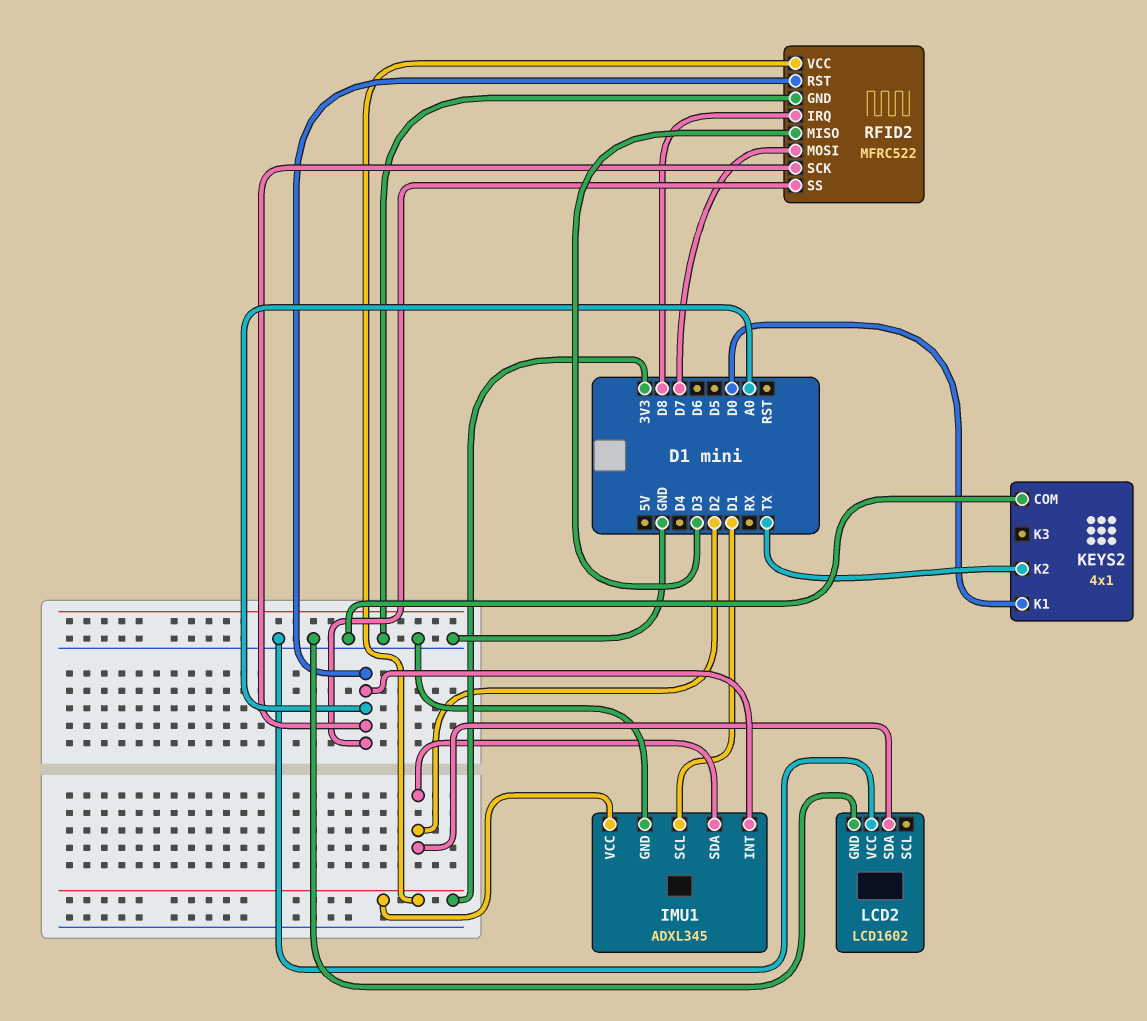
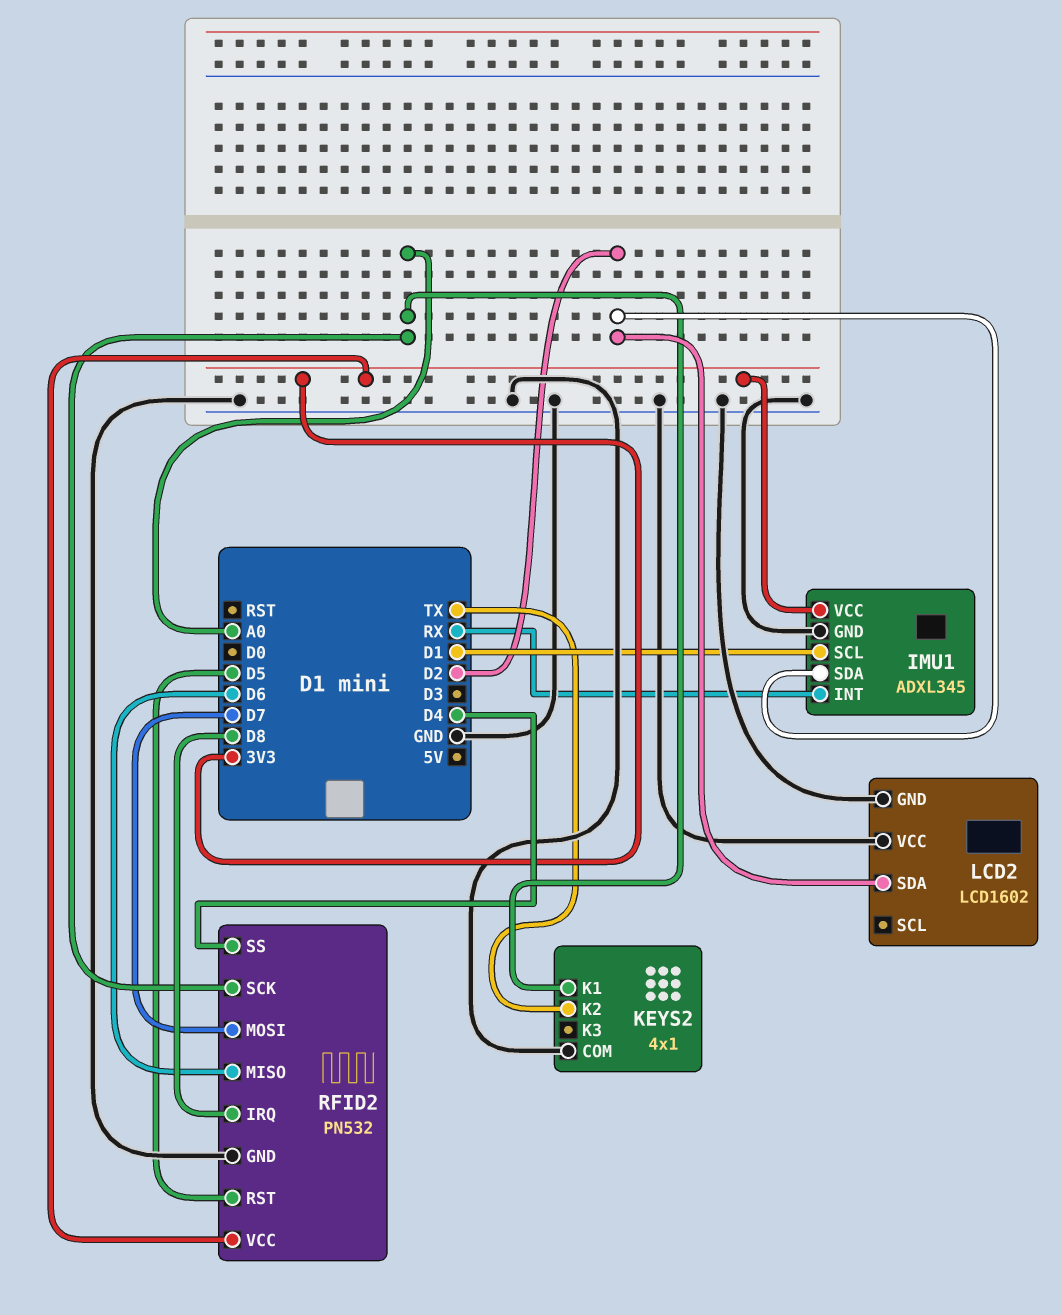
IMU1 pin INT: A0 -> RX
KEYS2 pin K1: D0 -> A0
RFID2: MFRC522 -> PN532
RFID2 pin MISO: D3 -> D6
RFID2 pin RST: A0 -> D5
RFID2 pin SS: A0 -> D4

